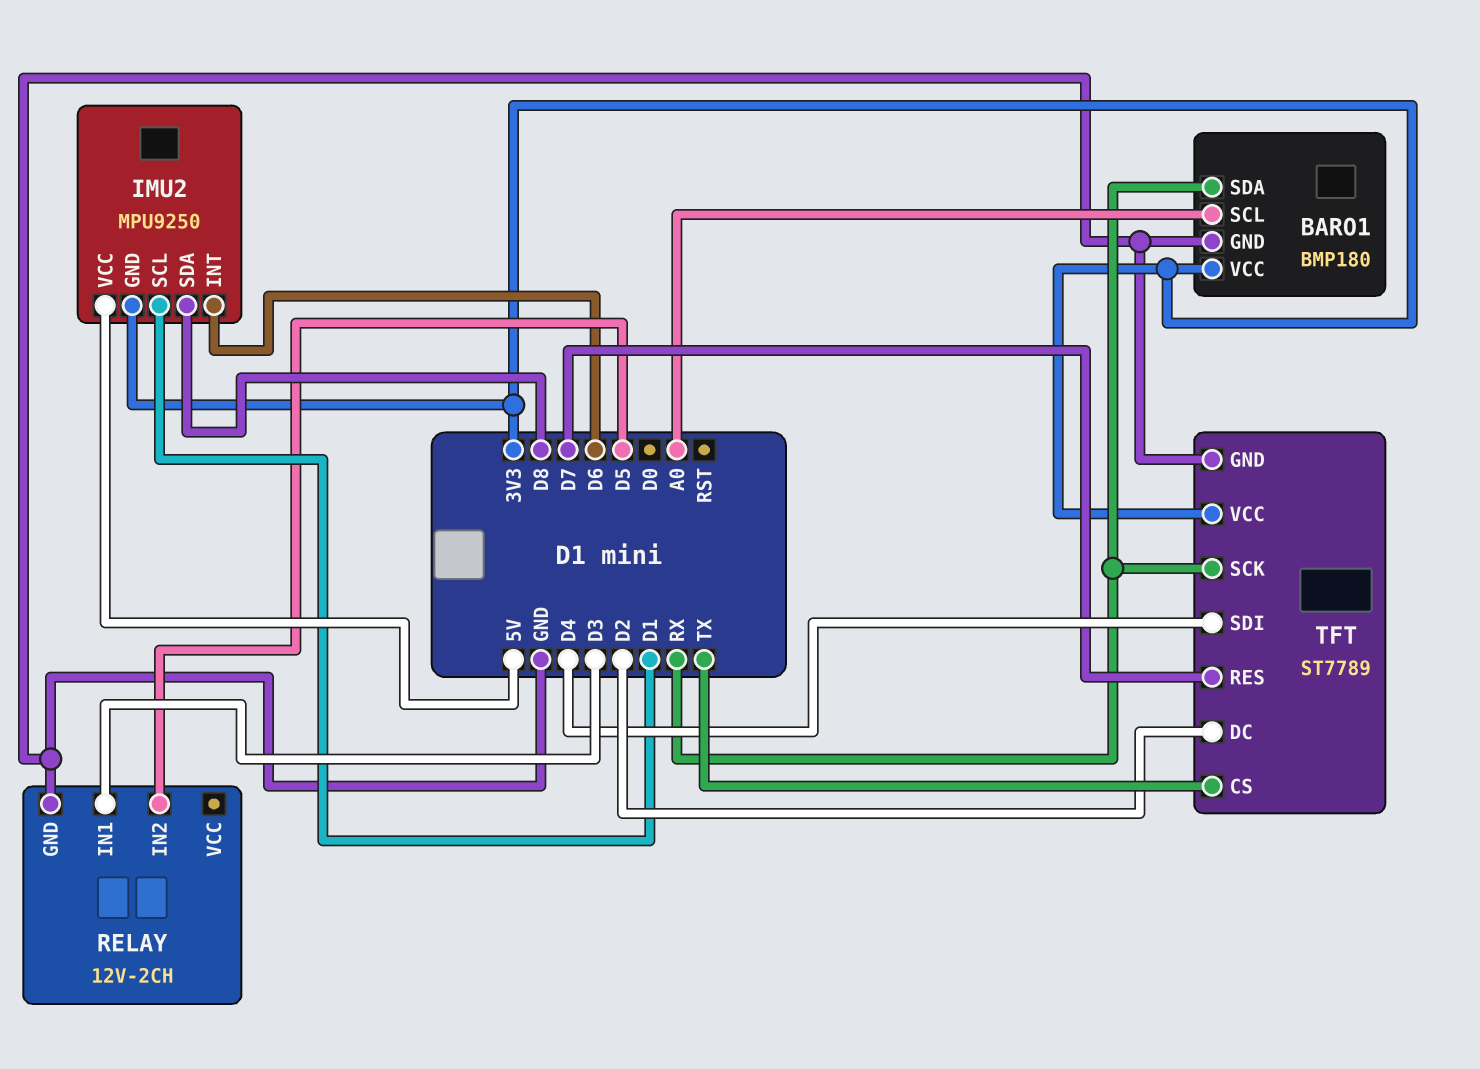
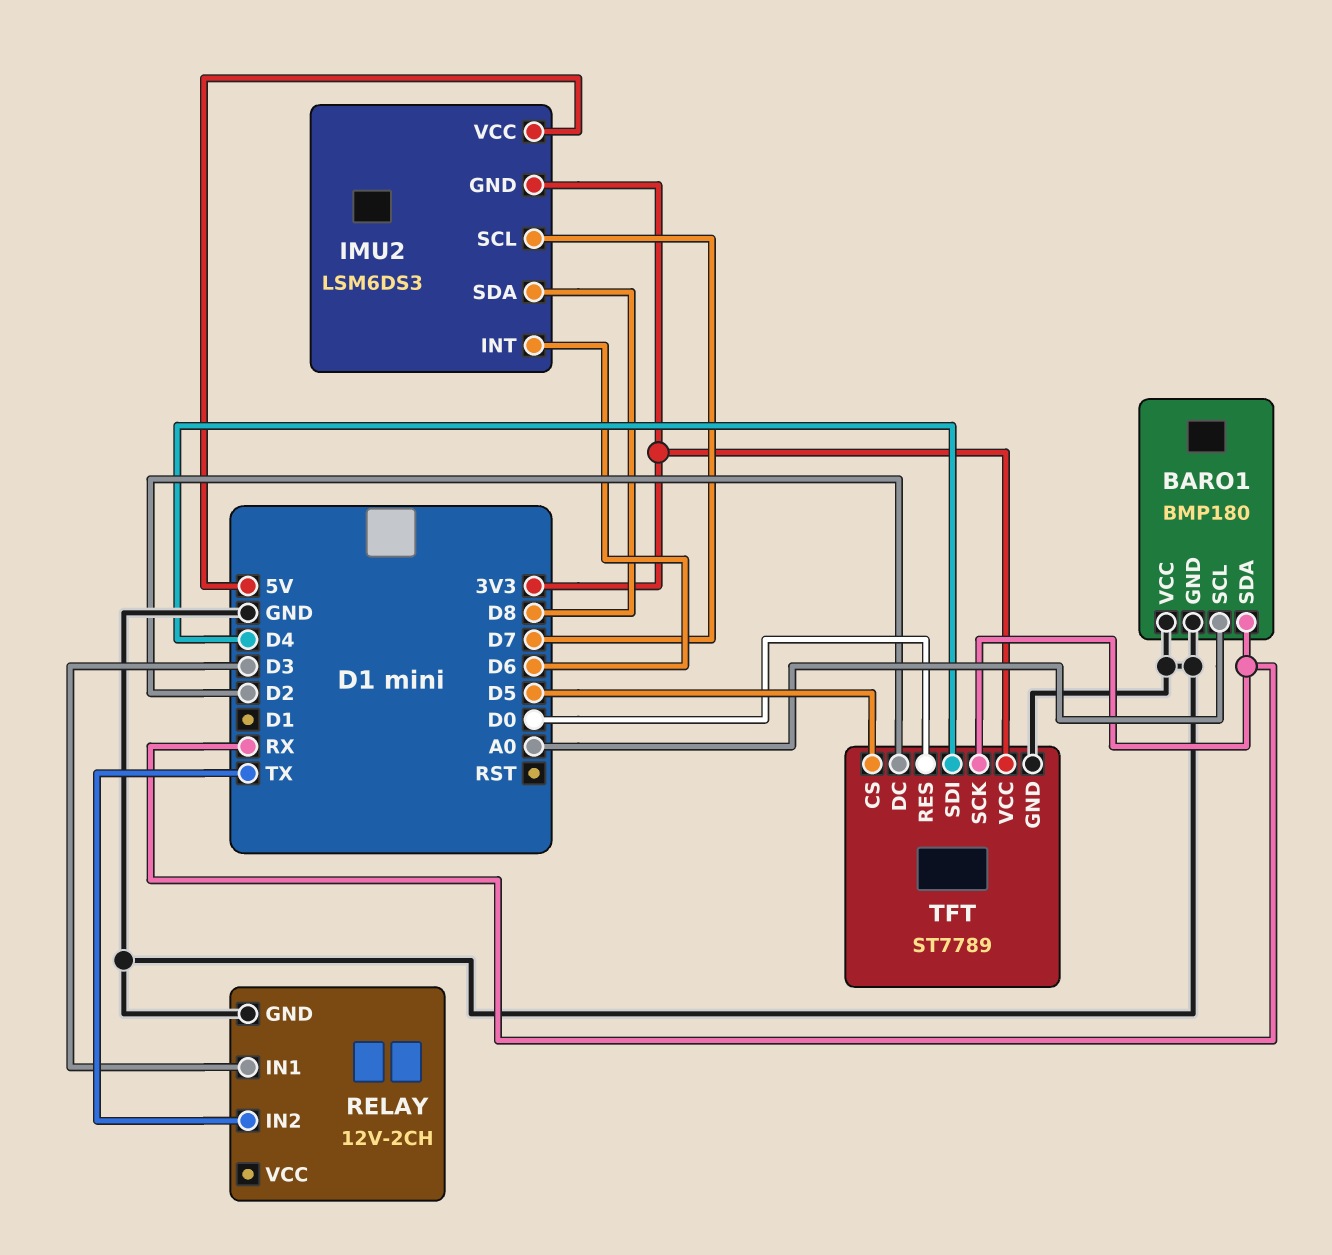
BARO1 pin VCC: 3V3 -> GND
IMU2: MPU9250 -> LSM6DS3
IMU2 pin SCL: D1 -> D7
RELAY pin IN2: D5 -> TX
TFT pin CS: TX -> D5
TFT pin RES: D7 -> D0

